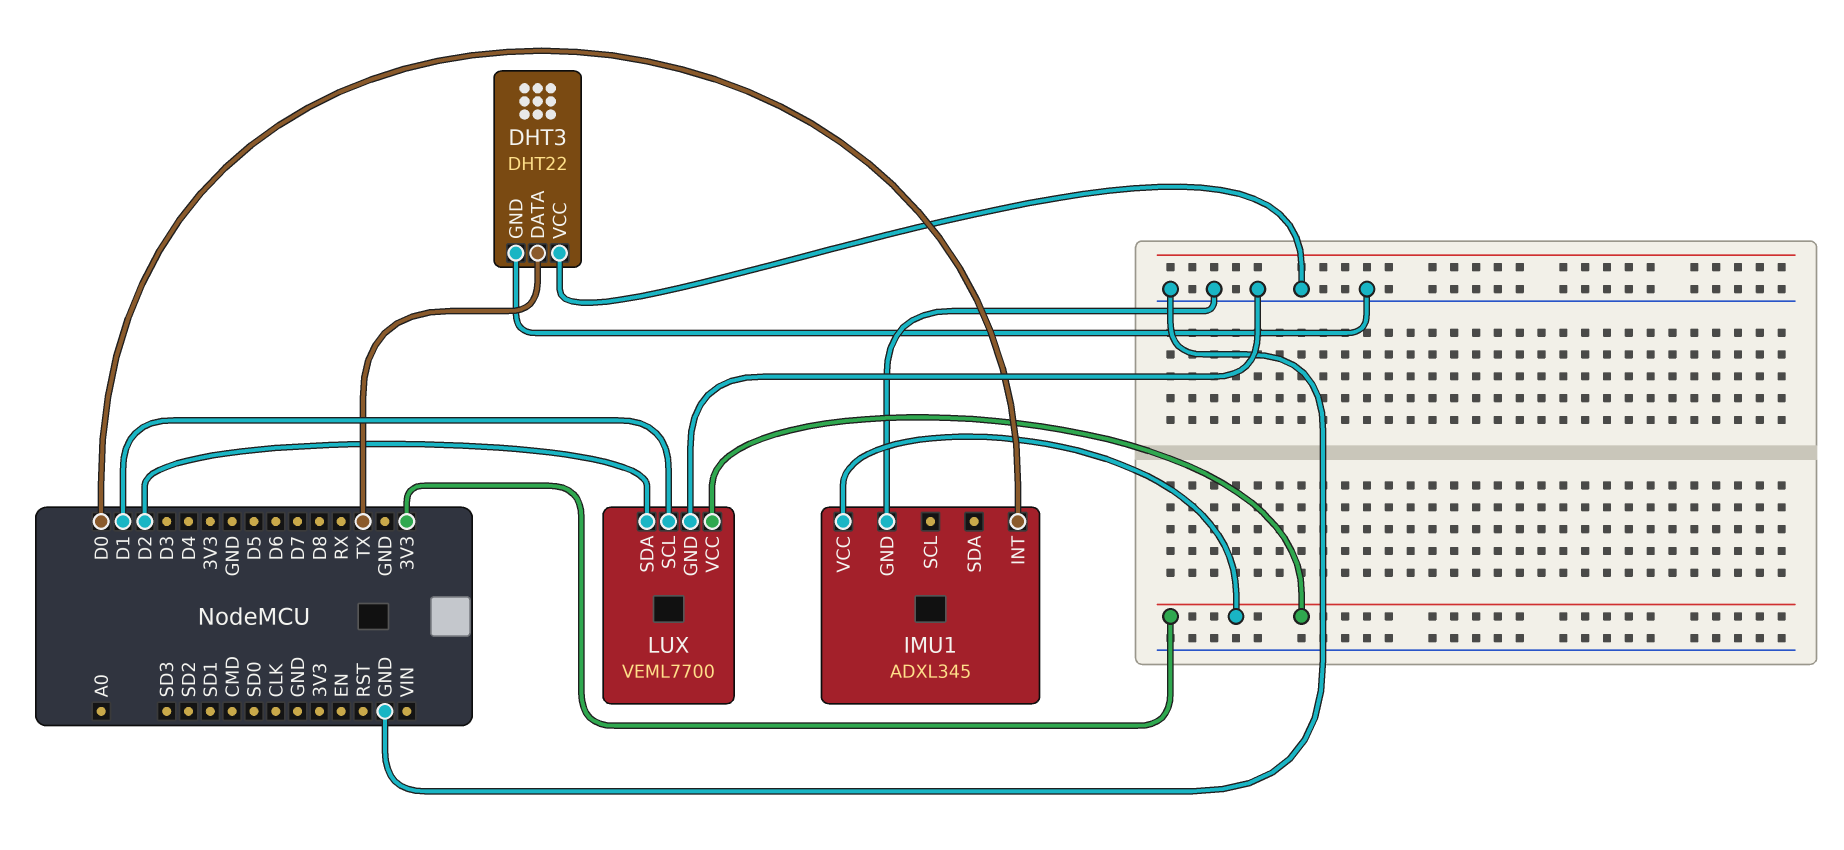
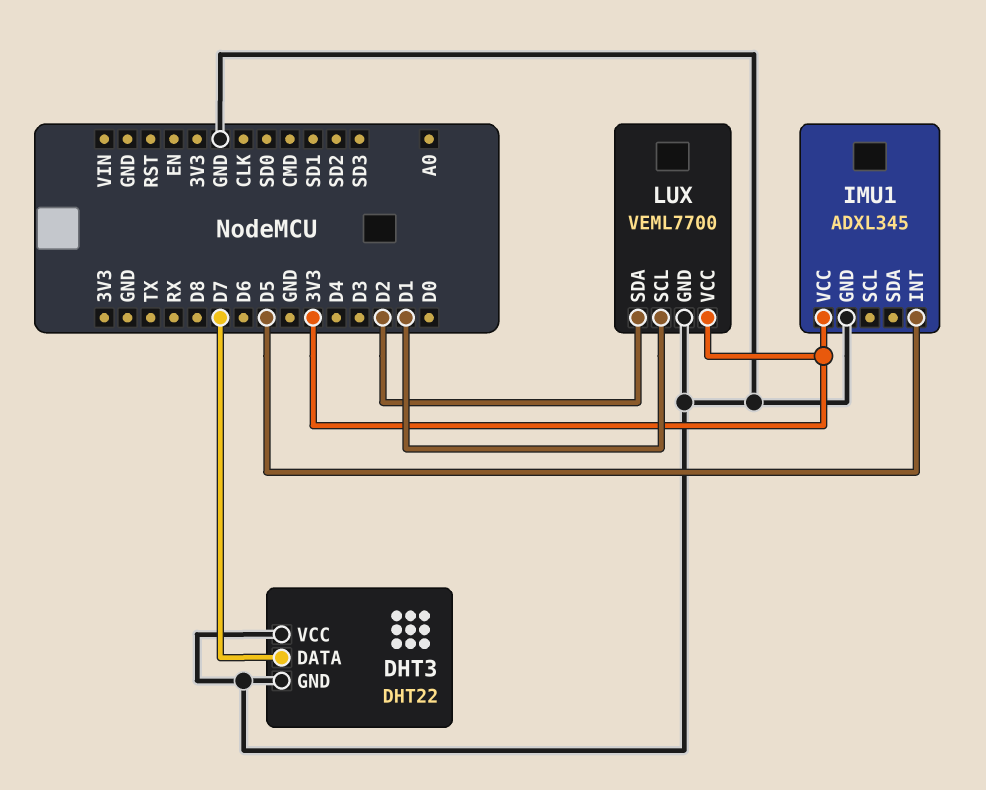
DHT3 pin DATA: TX -> D7
IMU1 pin INT: D0 -> D5

